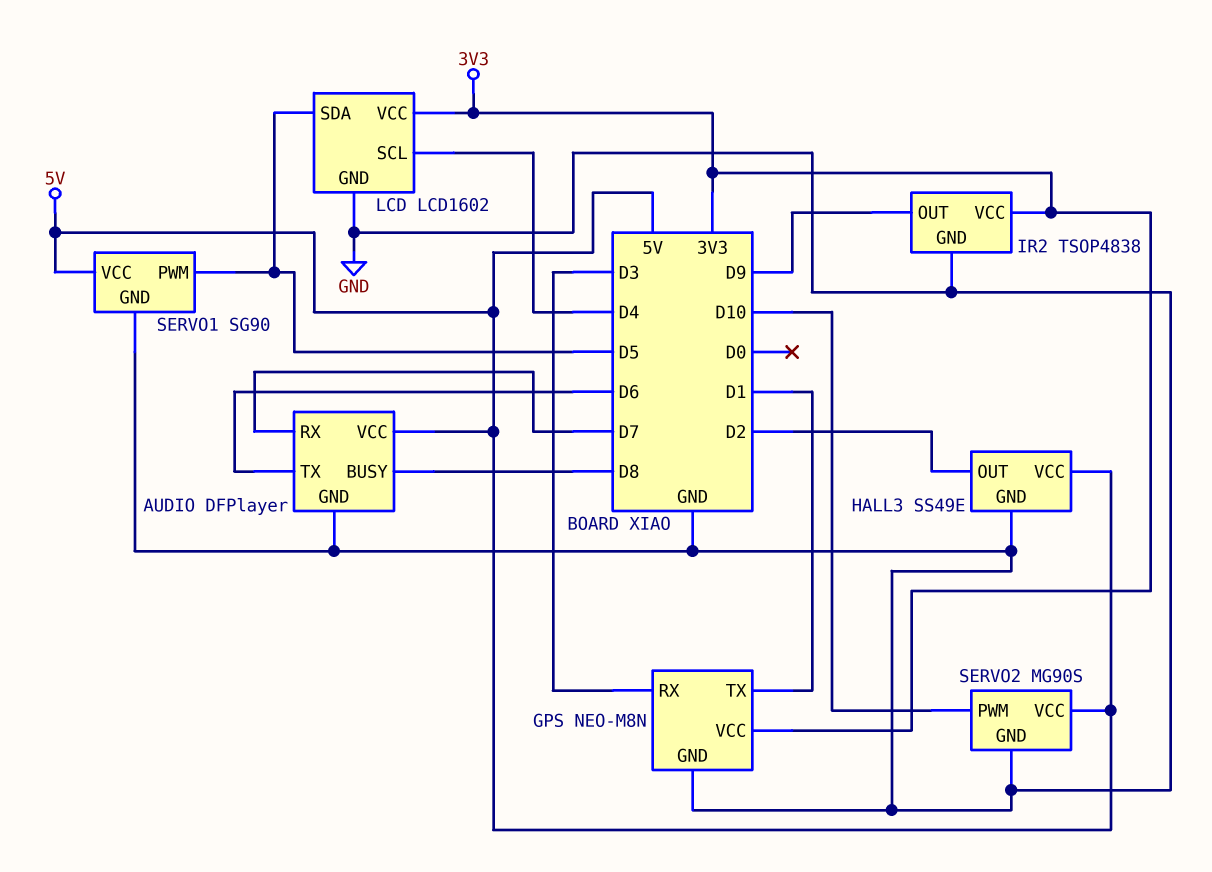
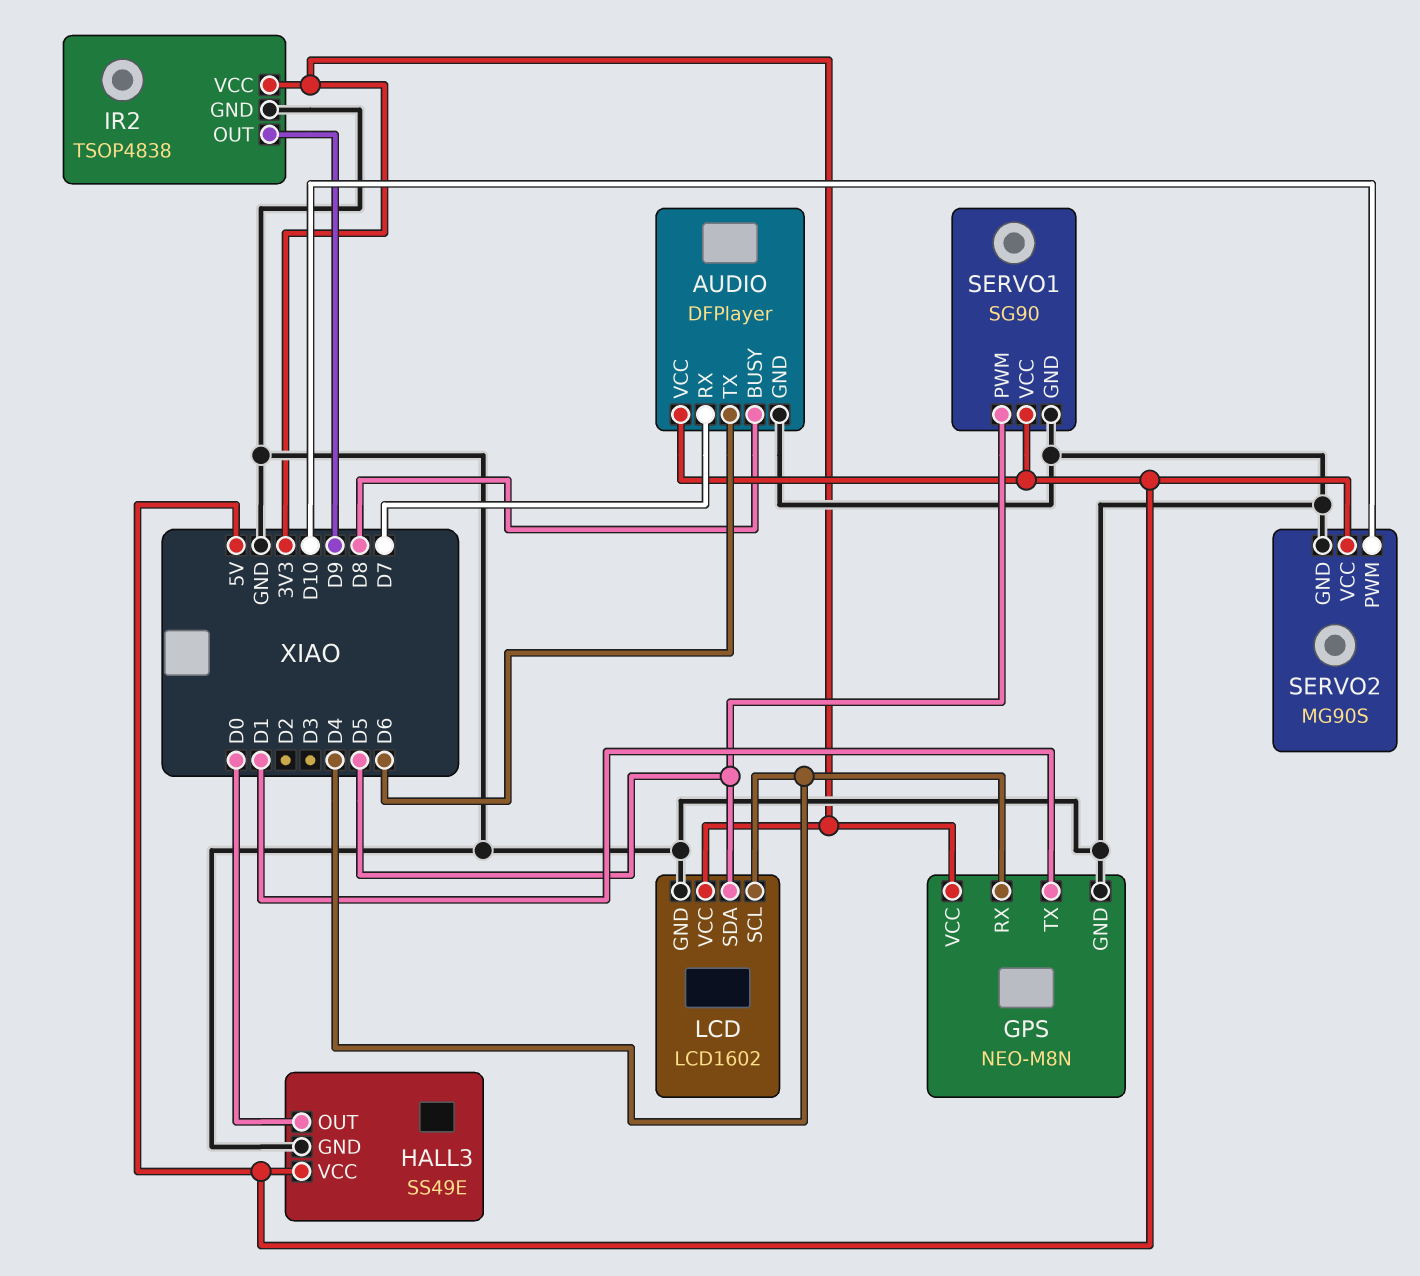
GPS pin RX: D3 -> D4
HALL3 pin OUT: D2 -> D0

